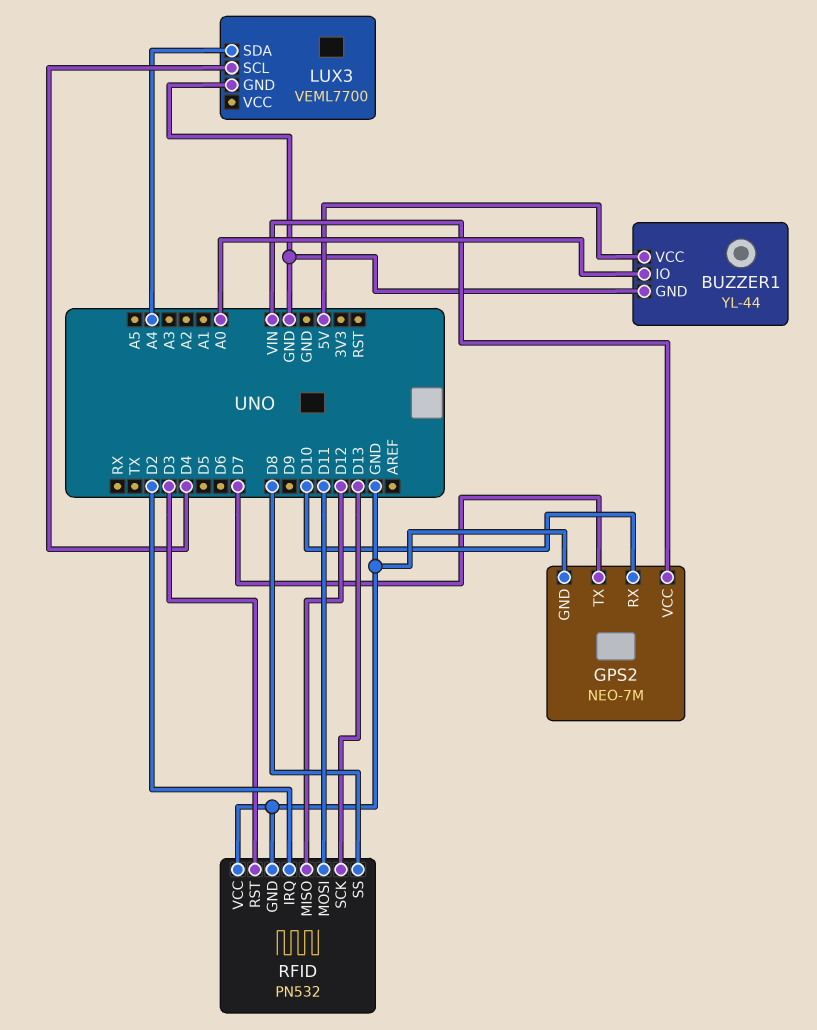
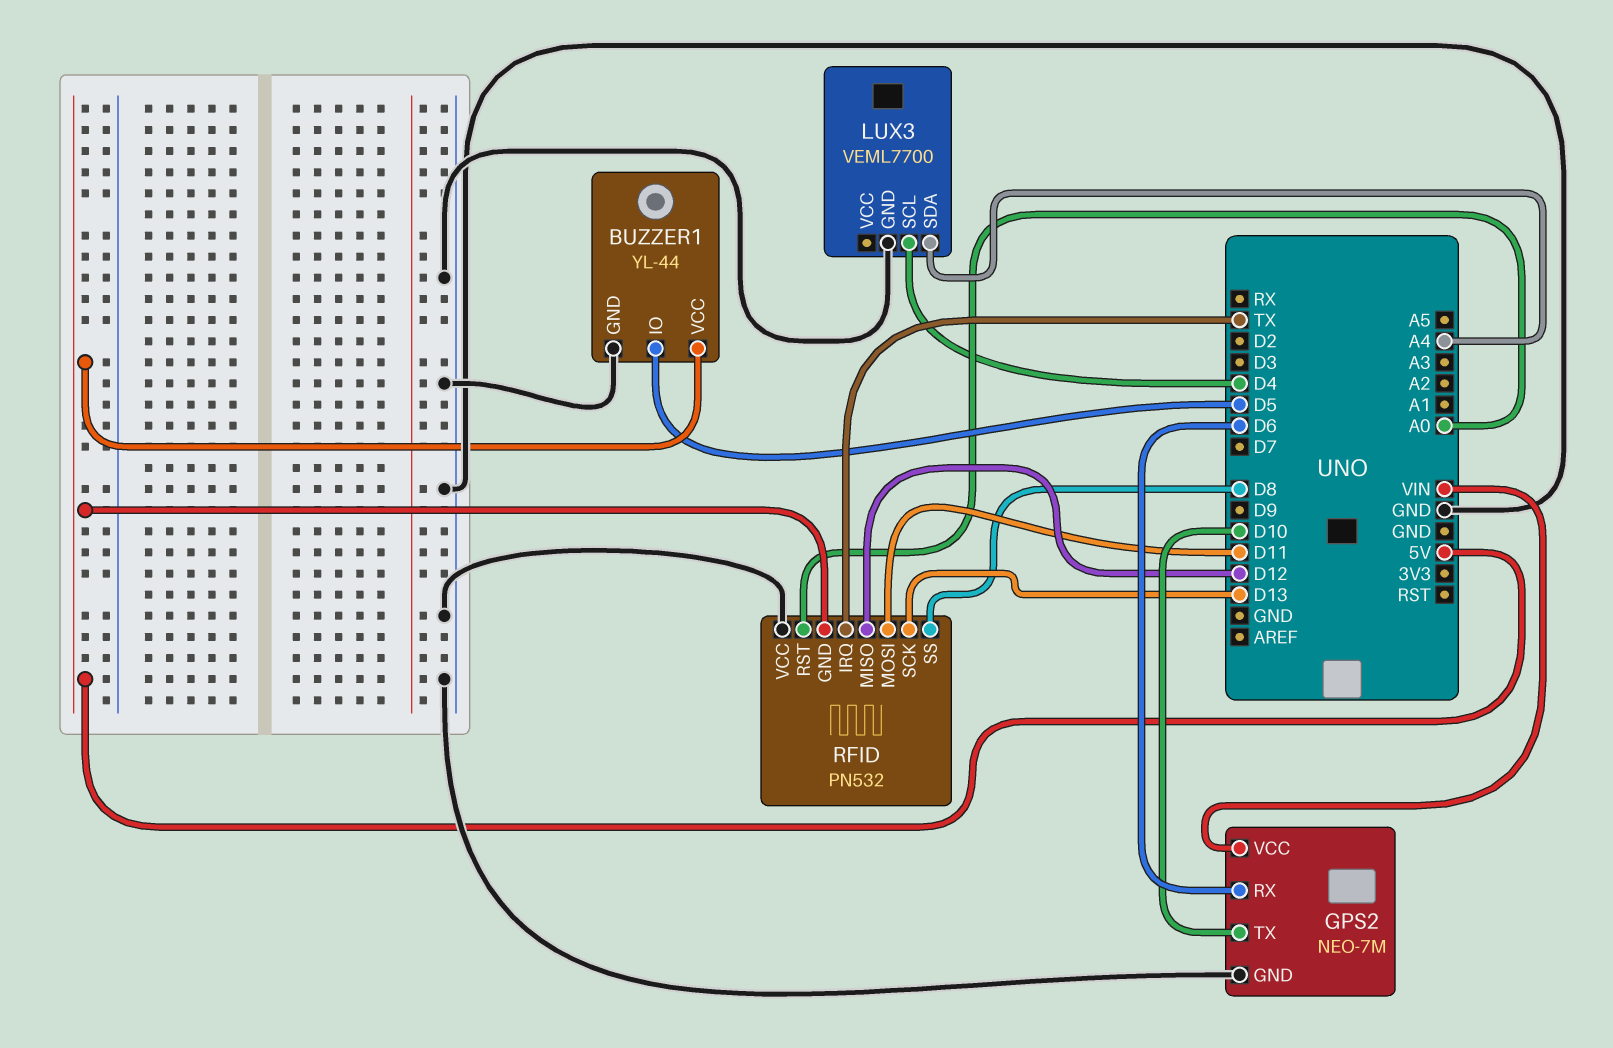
BUZZER1 pin IO: A0 -> D5
GPS2 pin RX: D10 -> D6
GPS2 pin TX: D7 -> D10
RFID pin GND: GND -> 5V
RFID pin IRQ: D2 -> TX
RFID pin RST: D3 -> A0

